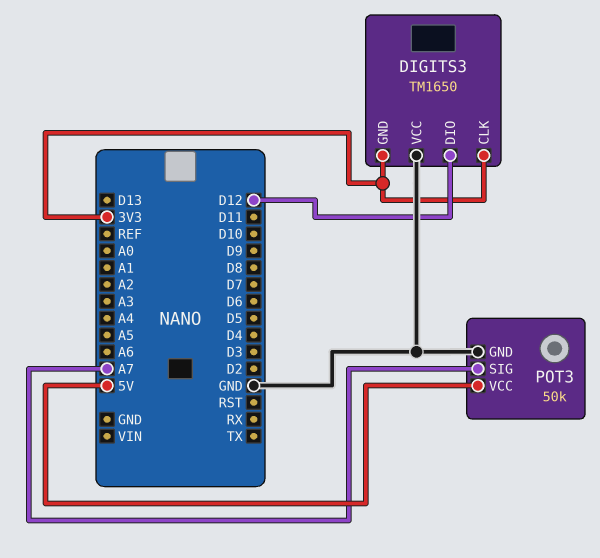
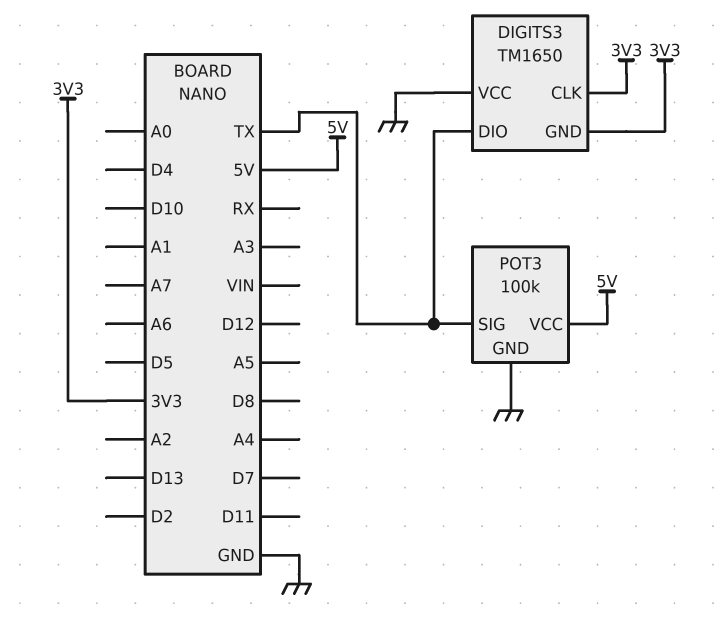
DIGITS3 pin DIO: D12 -> TX
POT3: 50k -> 100k
POT3 pin SIG: A7 -> TX

